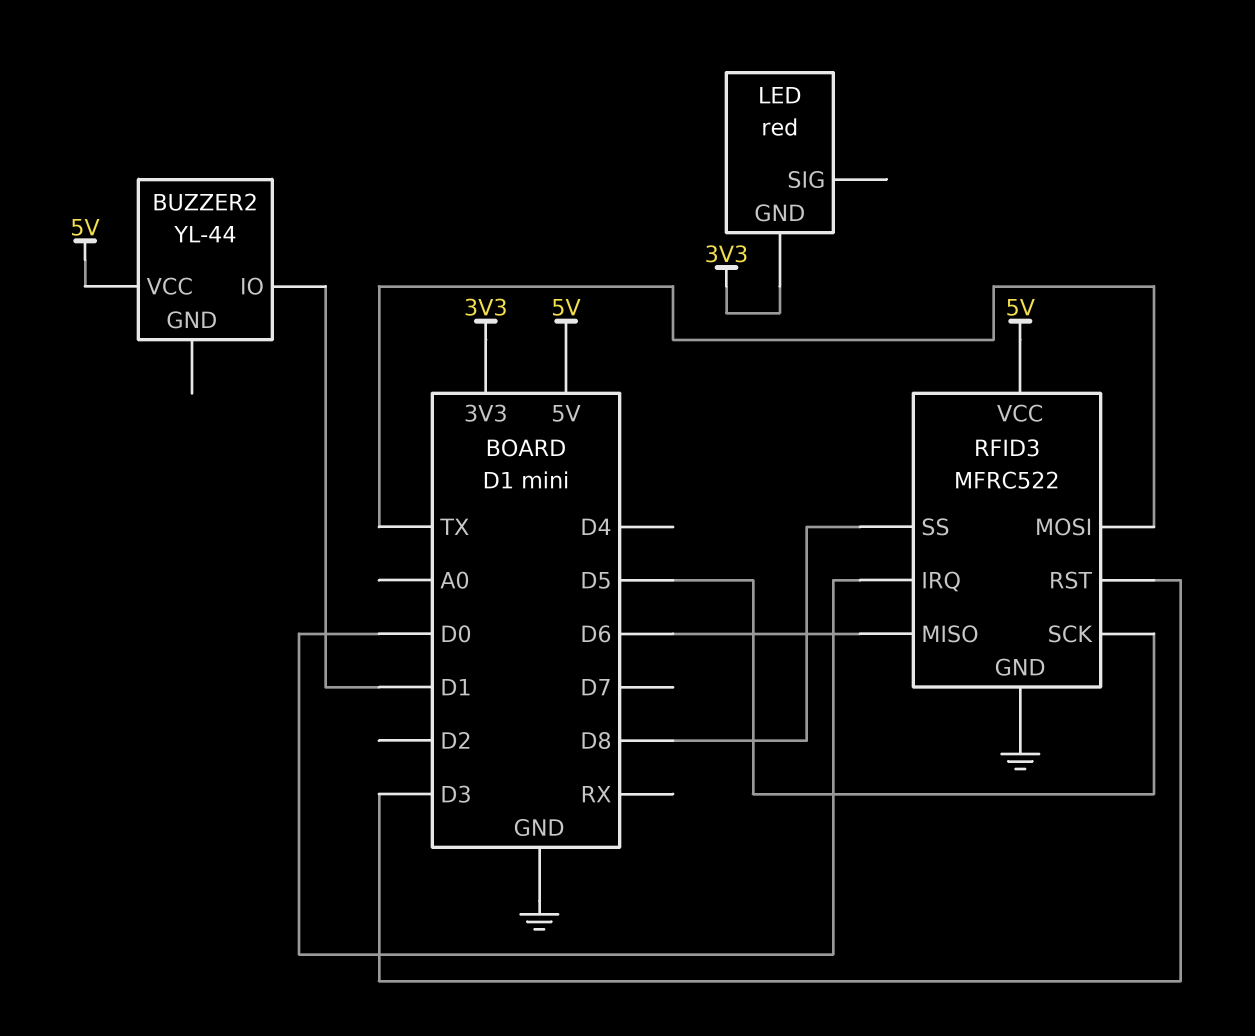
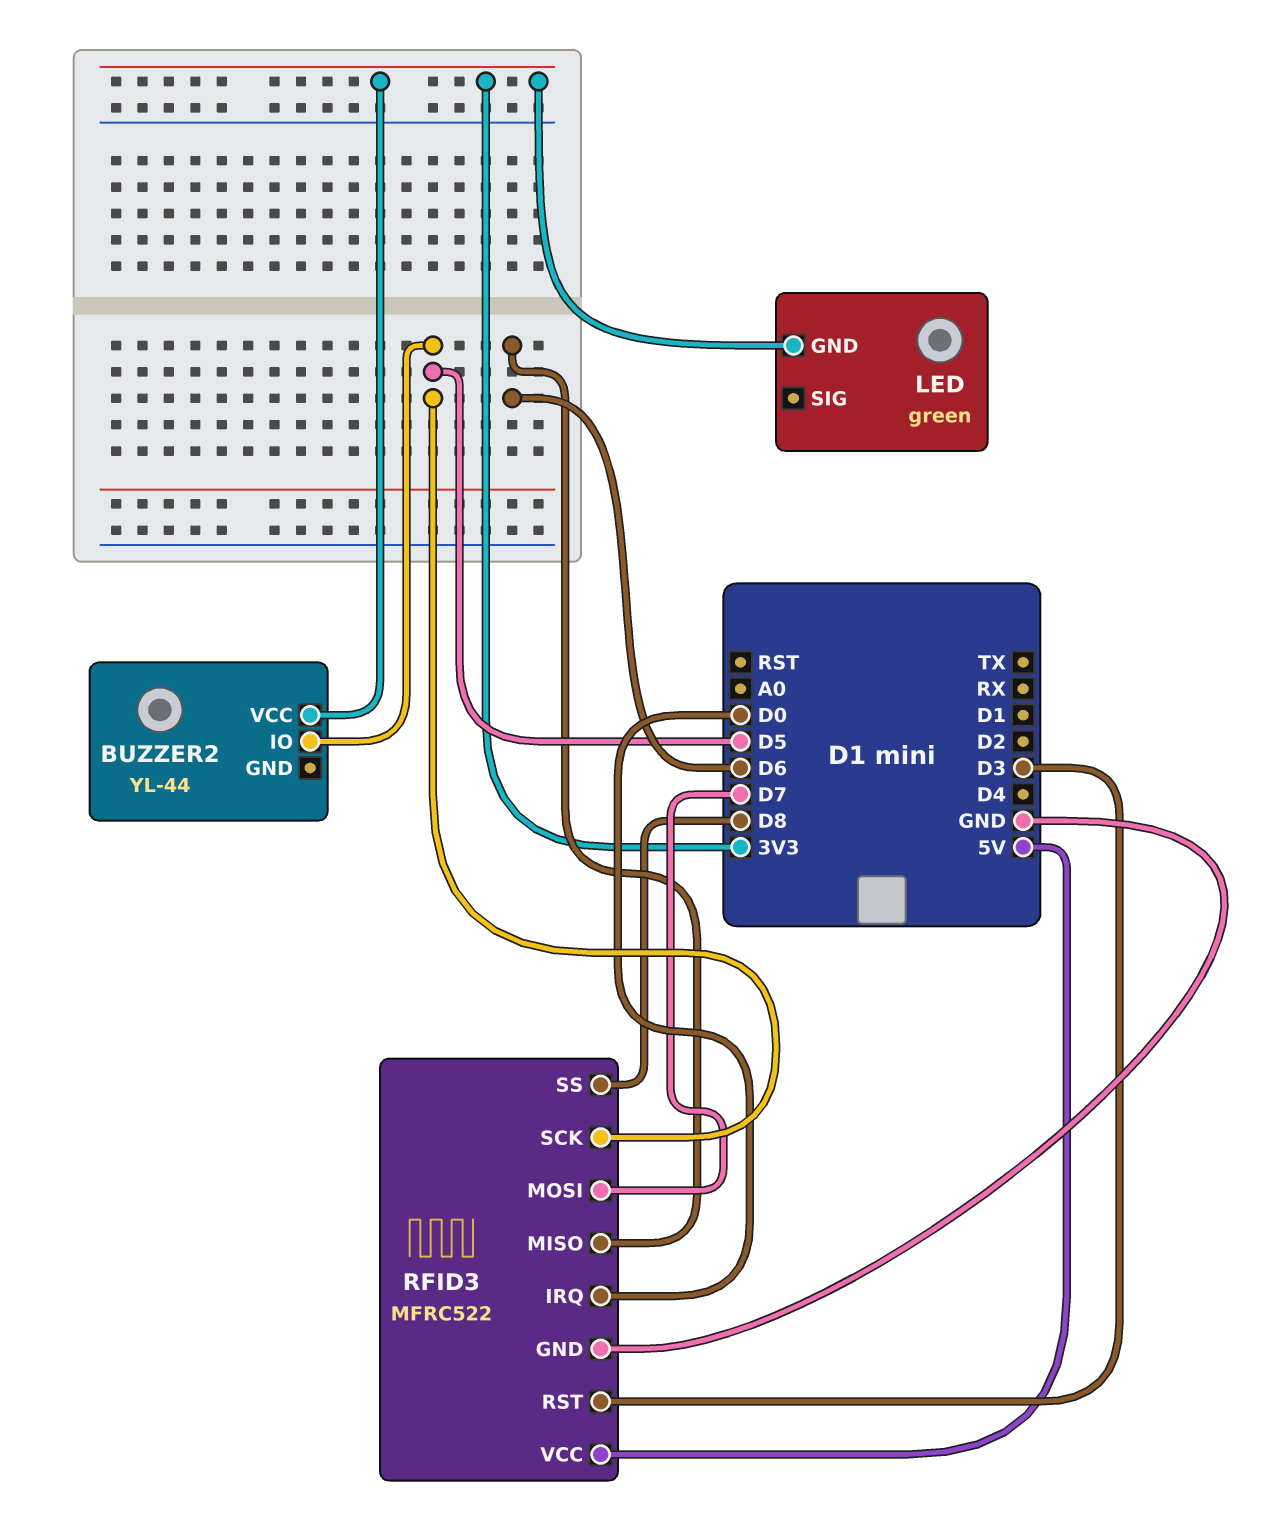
BUZZER2 pin IO: D1 -> D5
BUZZER2 pin VCC: 5V -> 3V3
LED: red -> green
RFID3 pin MOSI: TX -> D7

